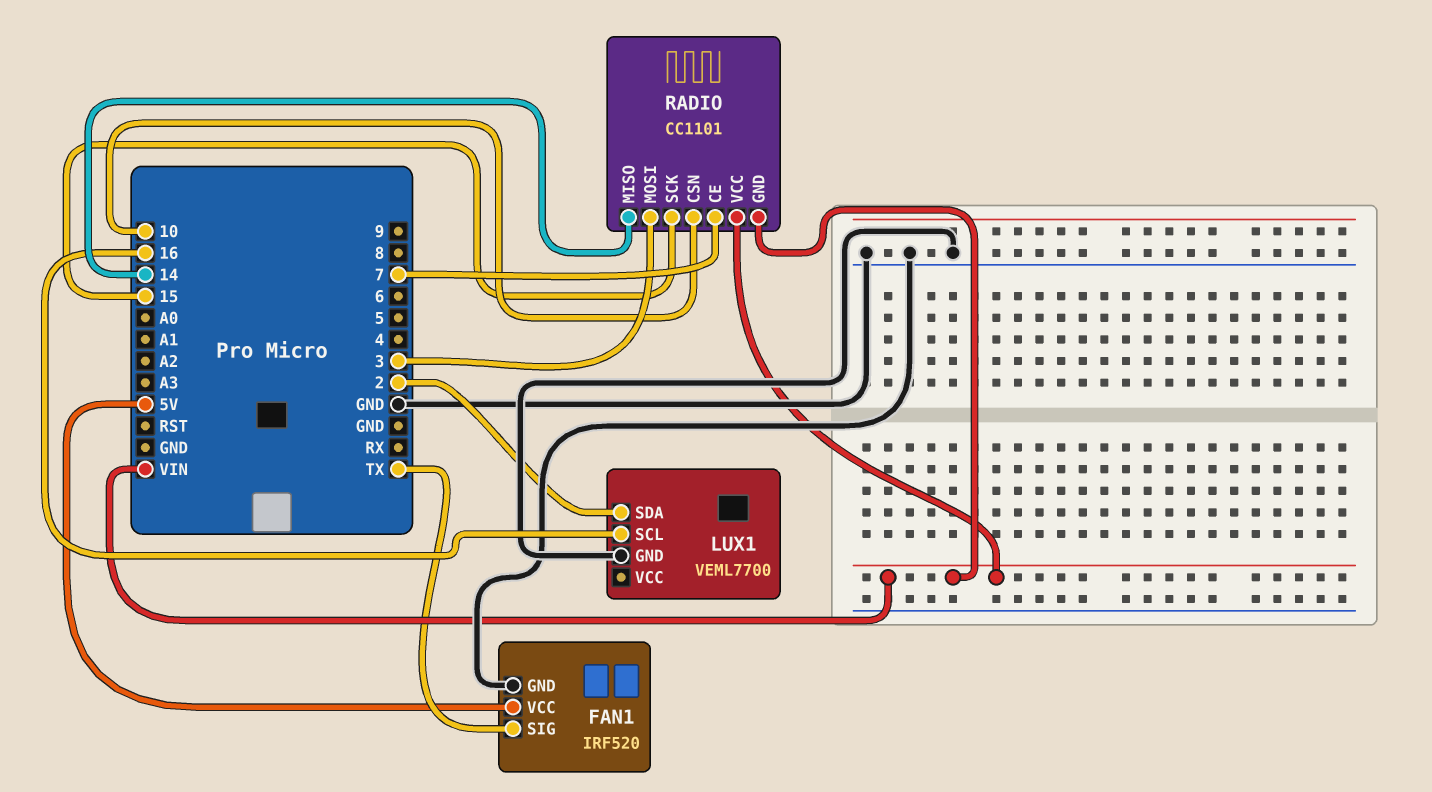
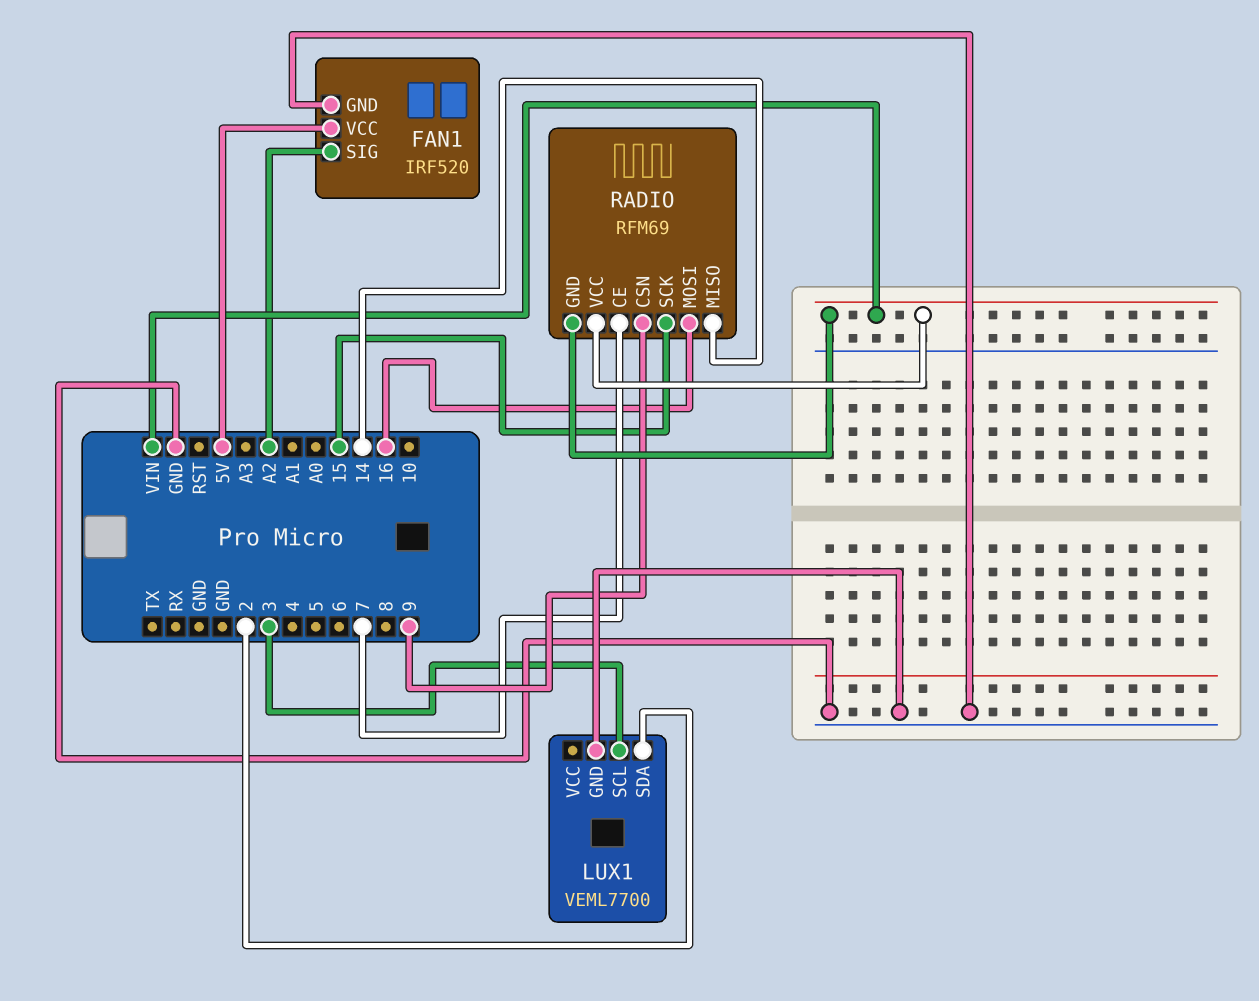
FAN1 pin SIG: TX -> A2
LUX1 pin SCL: 16 -> 3
RADIO: CC1101 -> RFM69
RADIO pin CSN: 10 -> 9
RADIO pin MOSI: 3 -> 16

